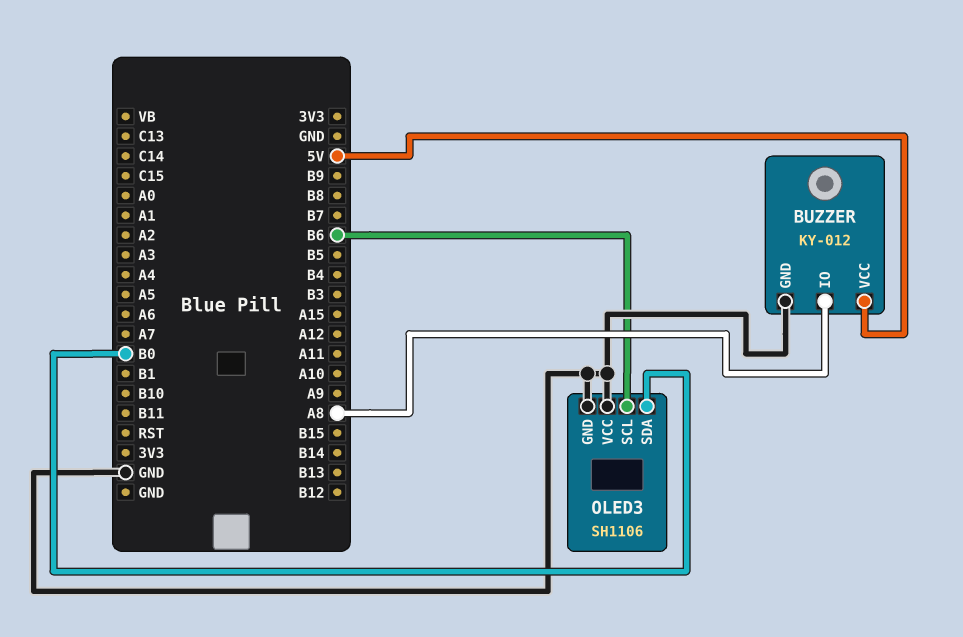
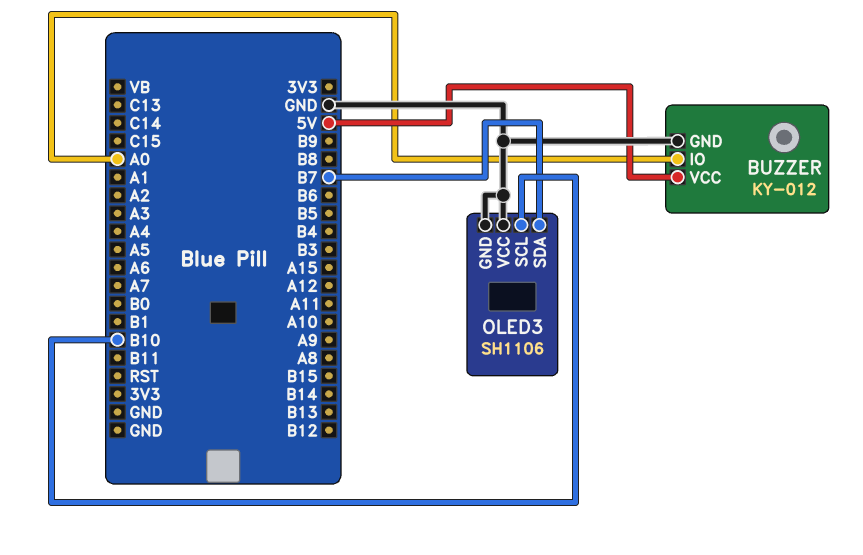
BUZZER pin IO: A8 -> A0
OLED3 pin SCL: B6 -> B10
OLED3 pin SDA: B0 -> B7

